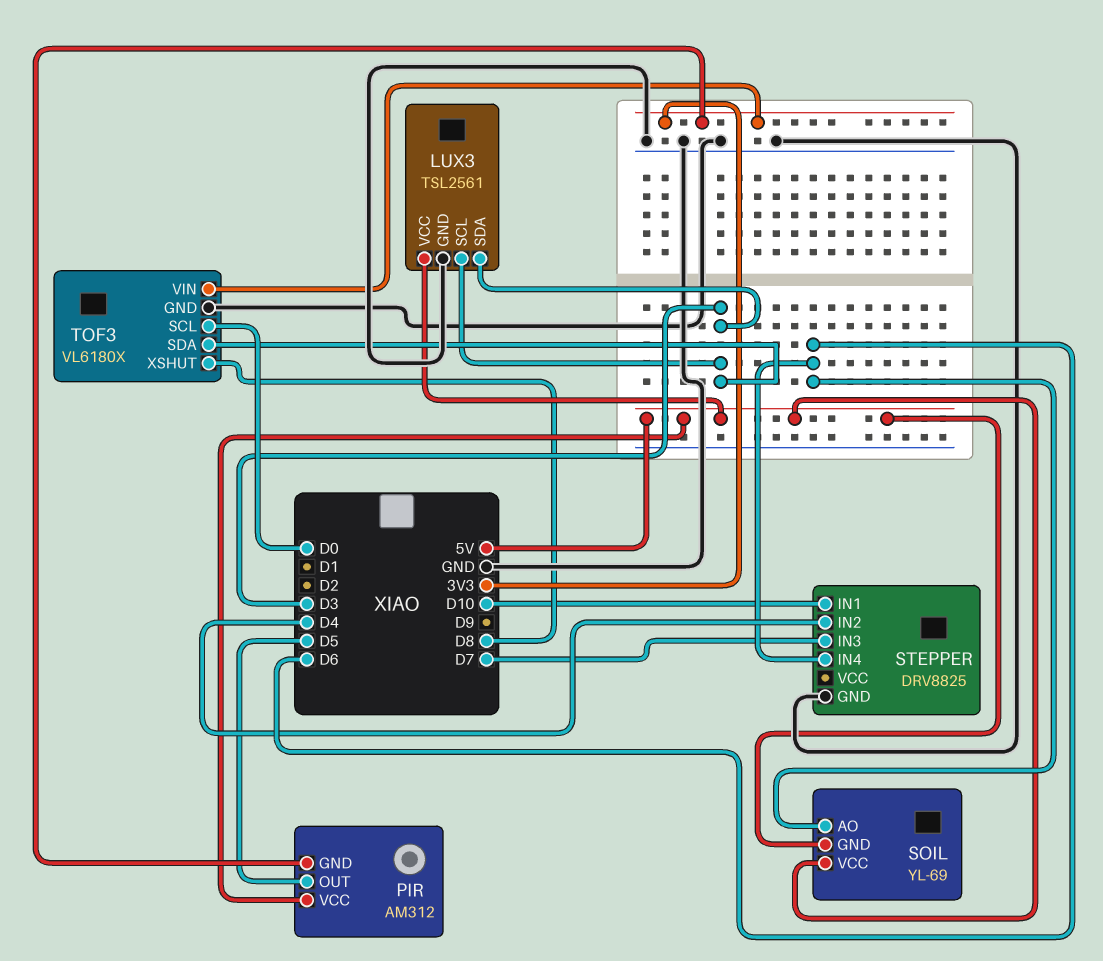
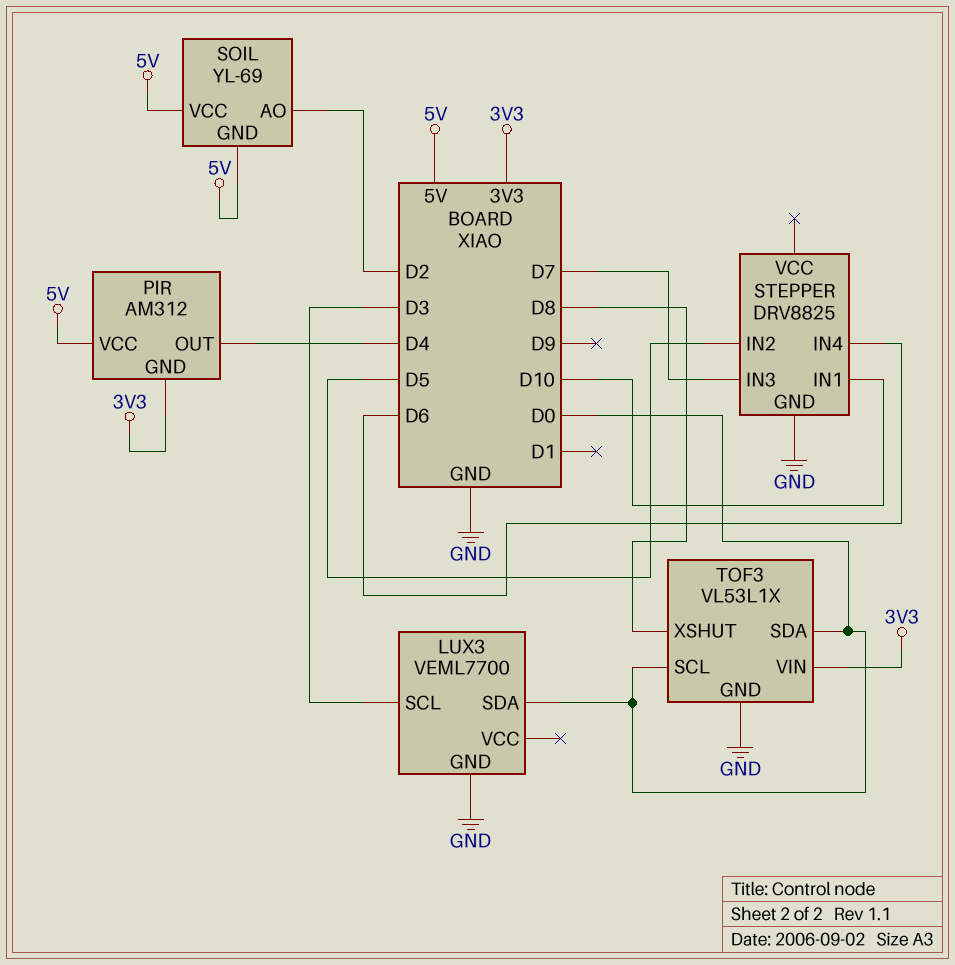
LUX3: TSL2561 -> VEML7700
LUX3 pin SDA: D3 -> D0
LUX3 pin VCC: 5V -> none
PIR pin OUT: D5 -> D4
SOIL pin AO: D6 -> D2
STEPPER pin IN2: D4 -> D5
TOF3: VL6180X -> VL53L1X
TOF3 pin SDA: D3 -> D0

